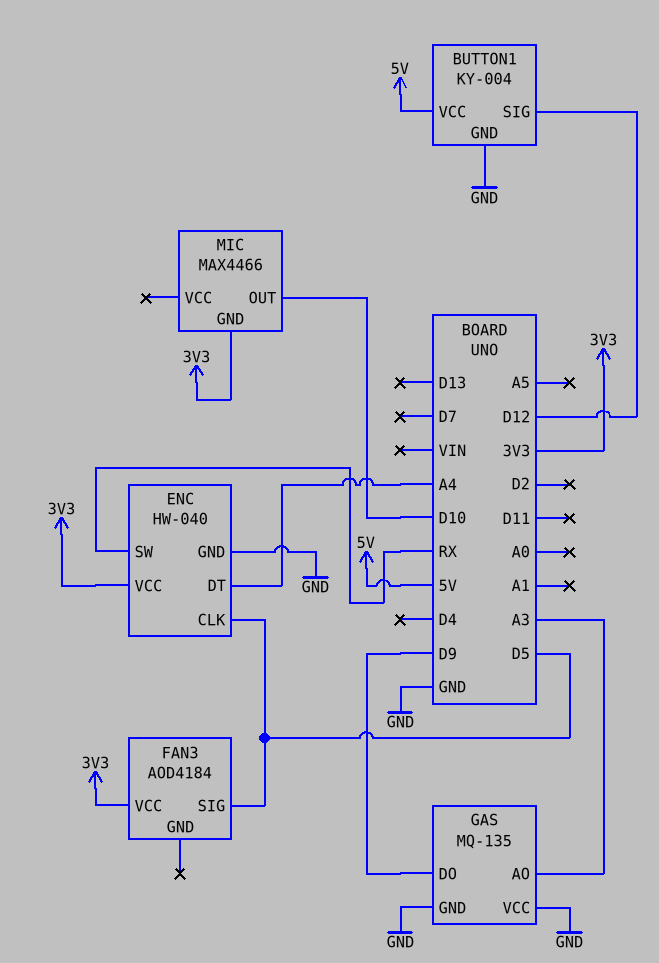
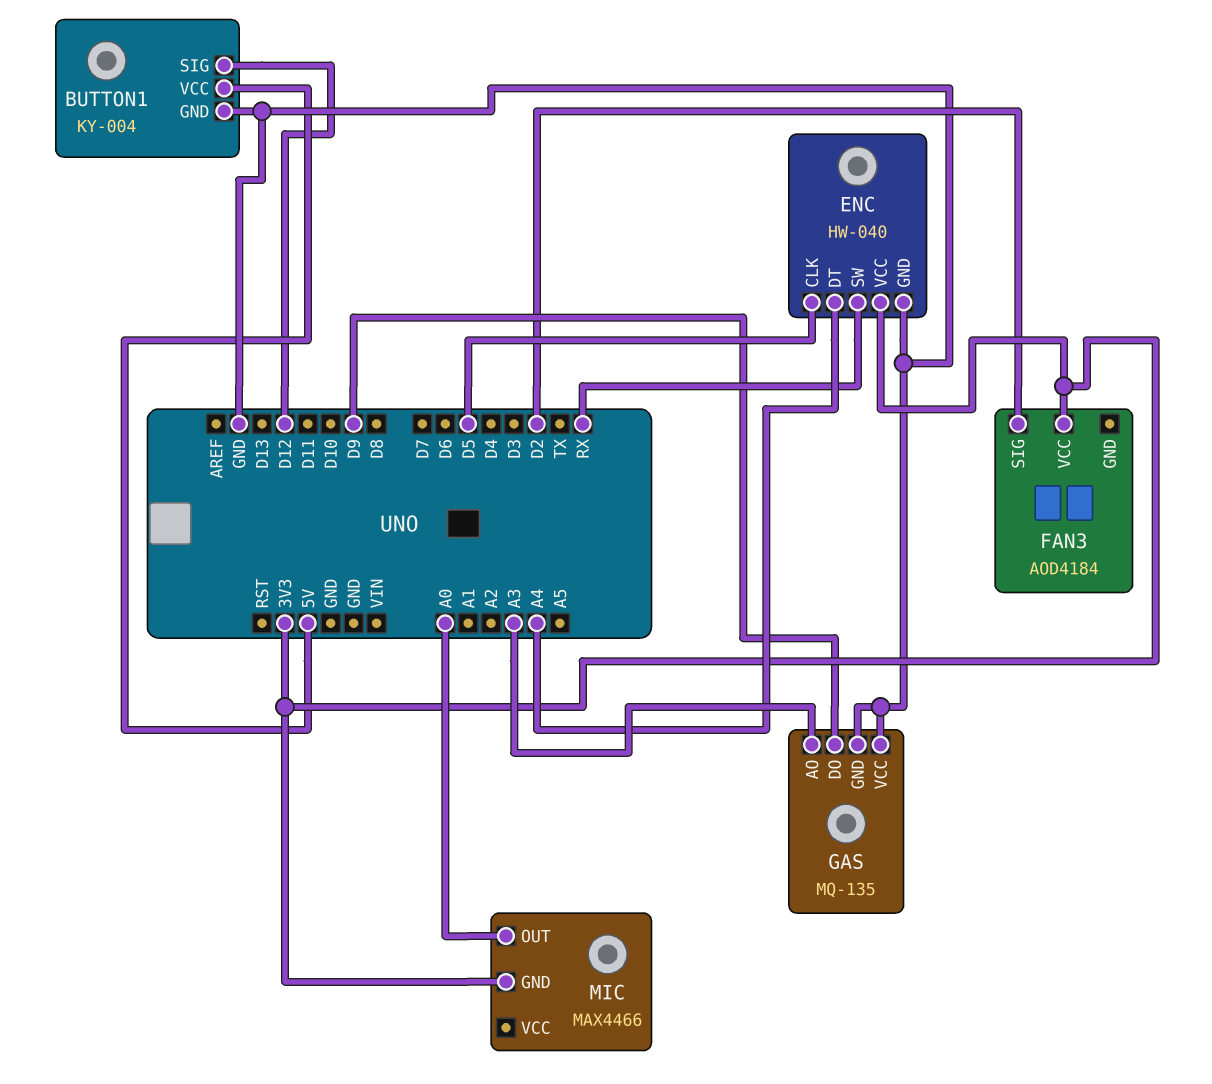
FAN3 pin SIG: D5 -> D2
MIC pin OUT: D10 -> A0

